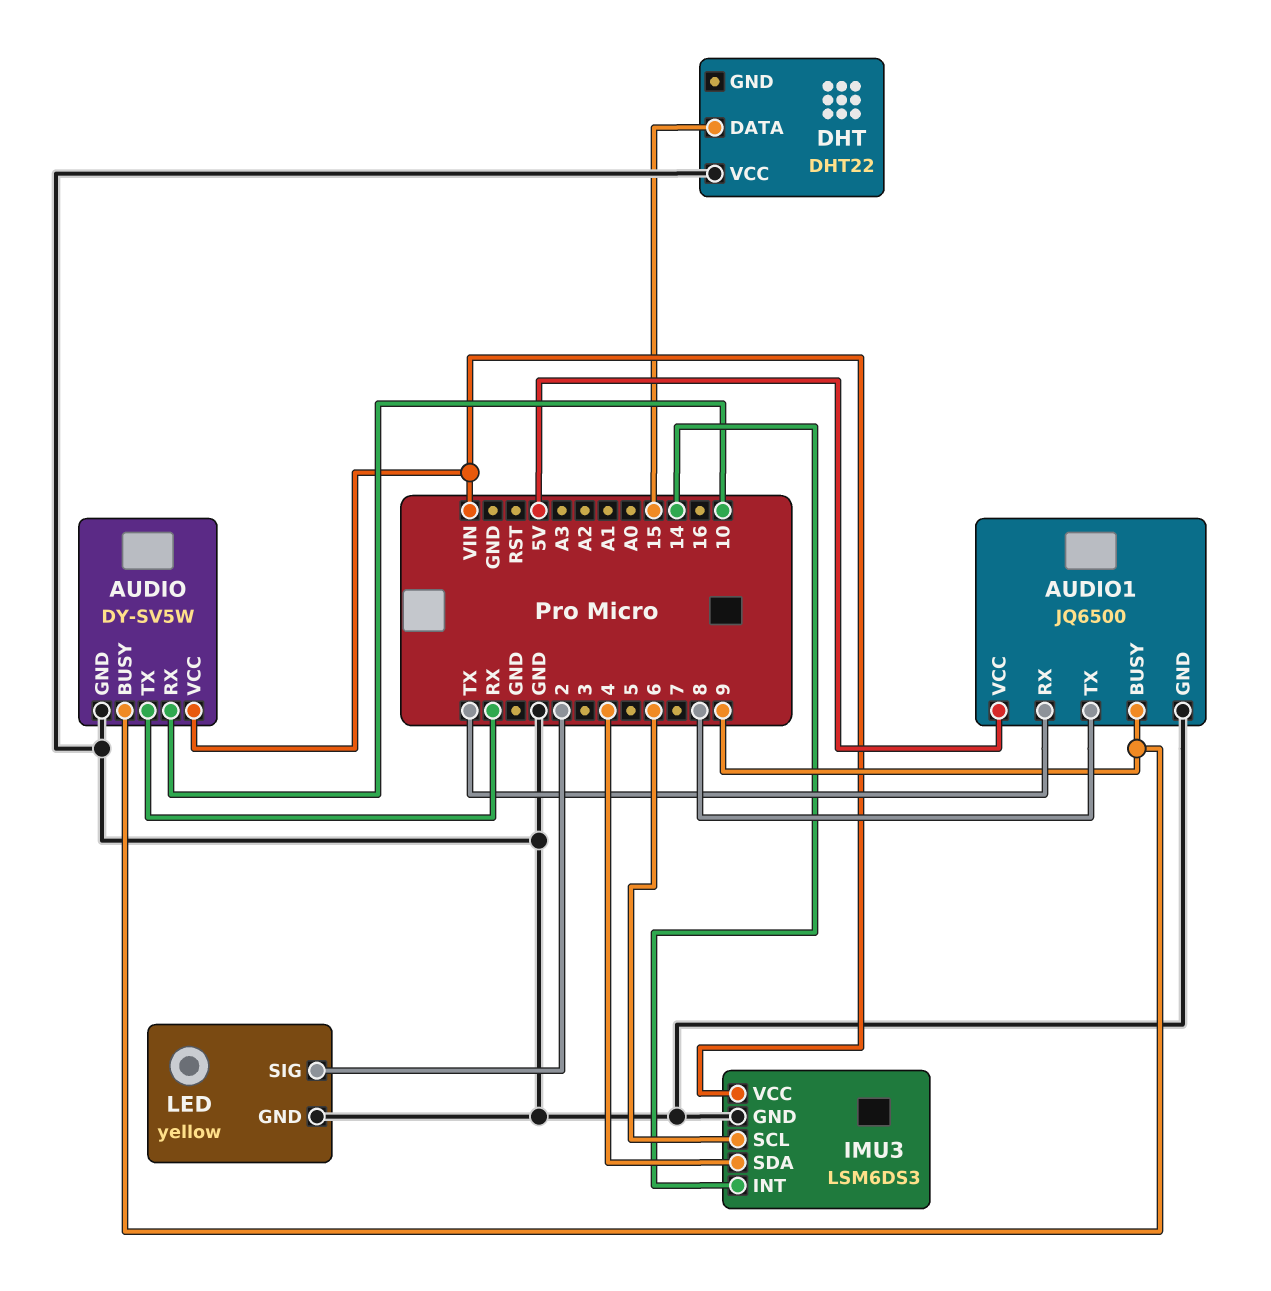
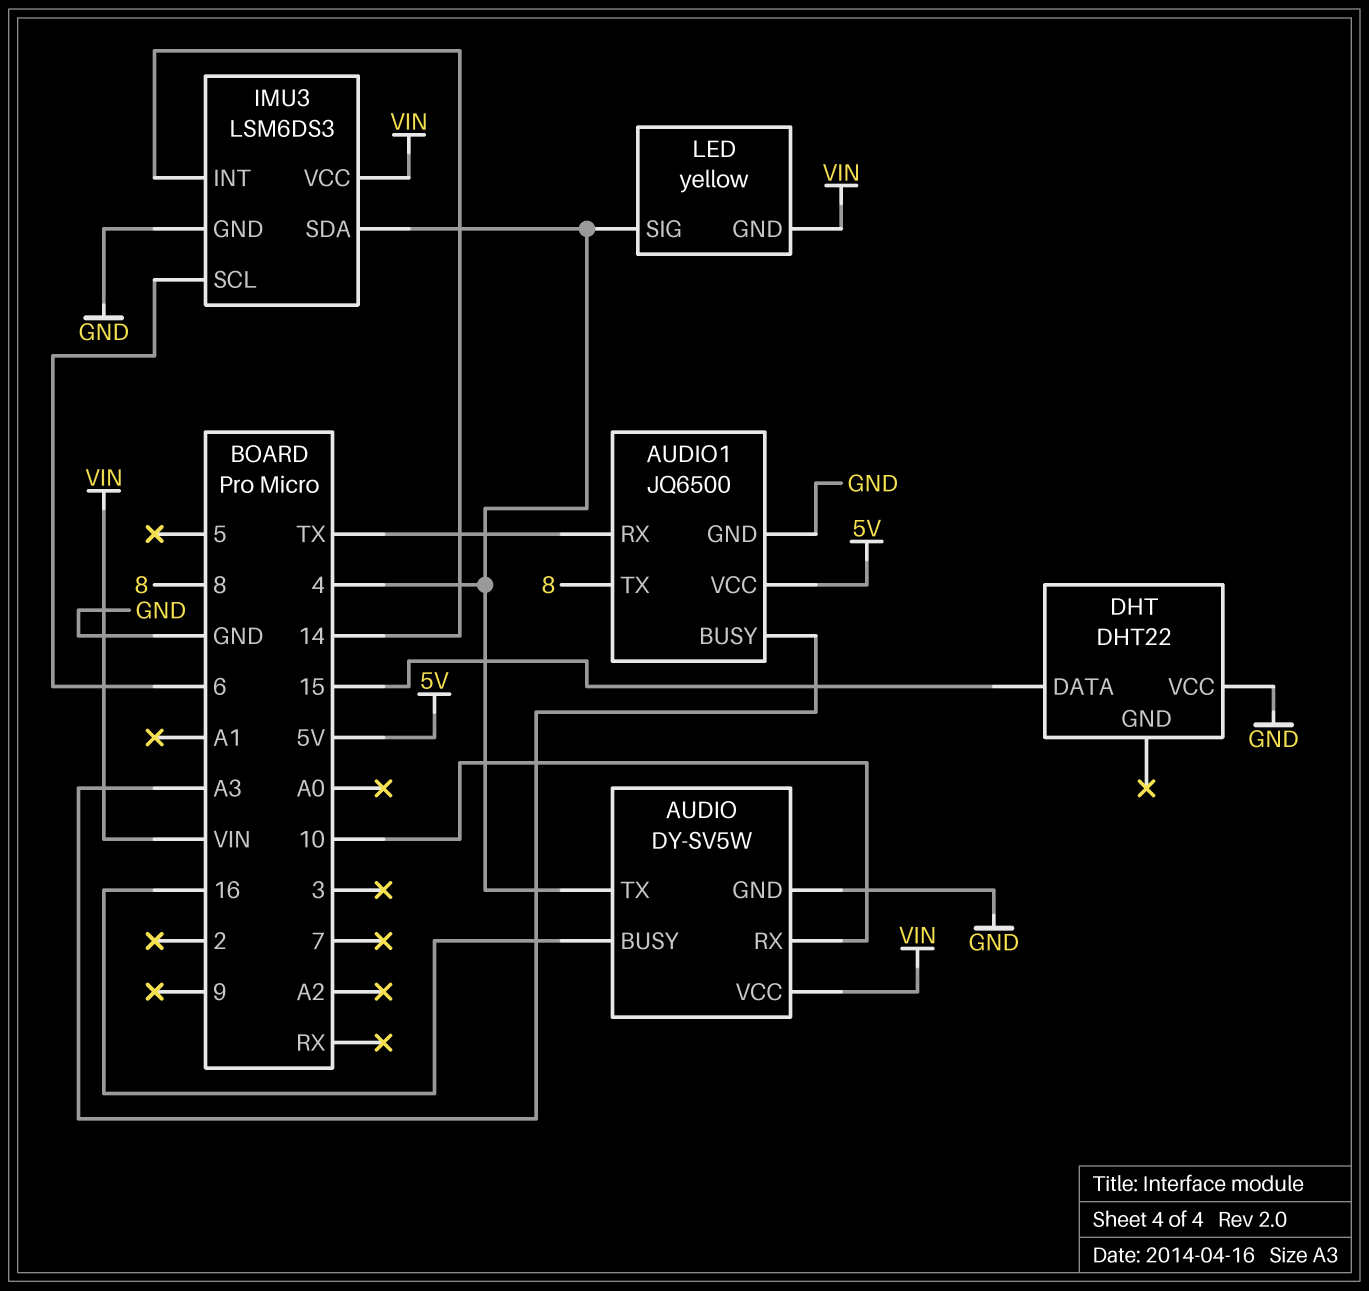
AUDIO pin BUSY: 9 -> 16
AUDIO pin TX: RX -> 4
AUDIO1 pin BUSY: 9 -> A3
LED pin GND: GND -> VIN
LED pin SIG: 2 -> 4

